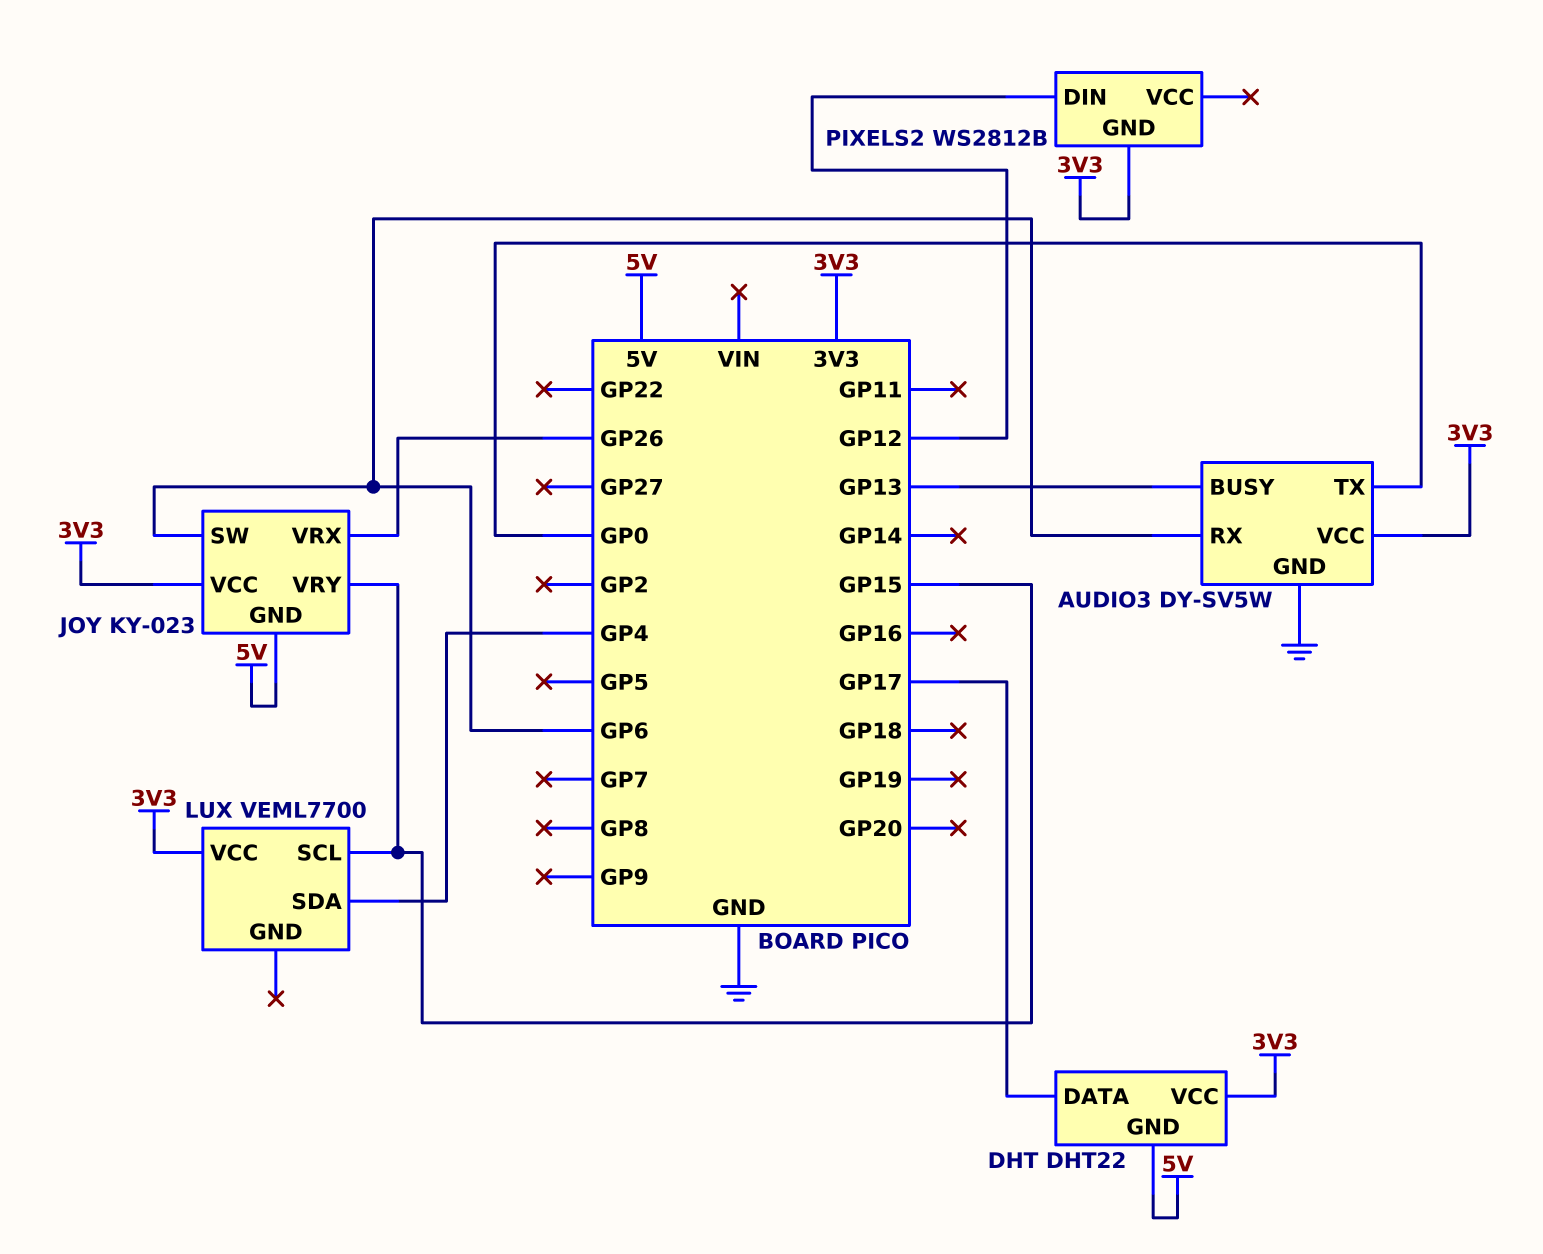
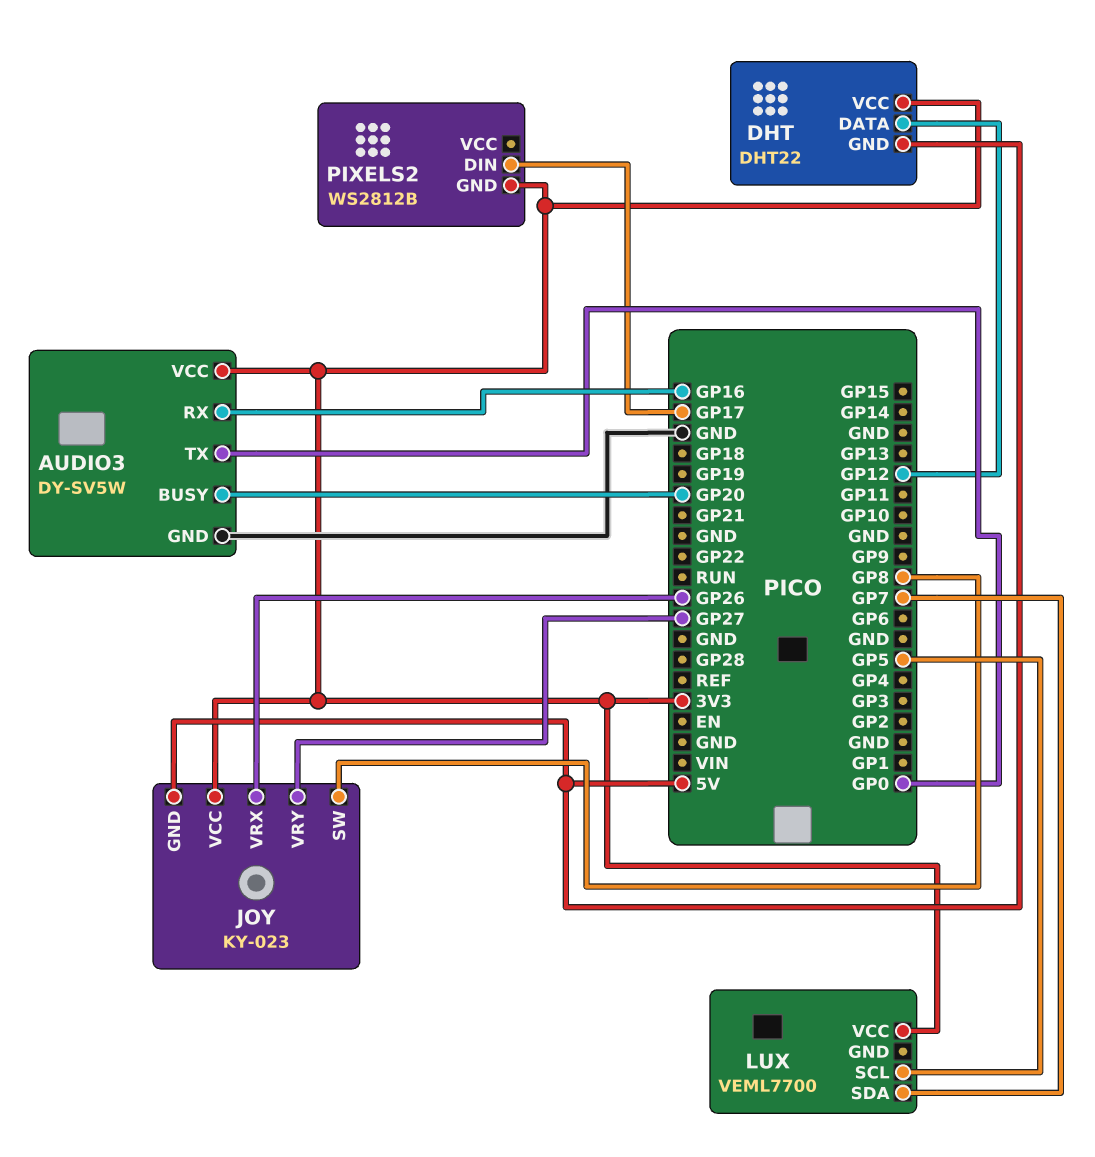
AUDIO3 pin BUSY: GP13 -> GP20
AUDIO3 pin RX: GP6 -> GP16
DHT pin DATA: GP17 -> GP12
JOY pin SW: GP6 -> GP8
JOY pin VRY: GP15 -> GP27
LUX pin SCL: GP15 -> GP5
LUX pin SDA: GP4 -> GP7
PIXELS2 pin DIN: GP12 -> GP17

